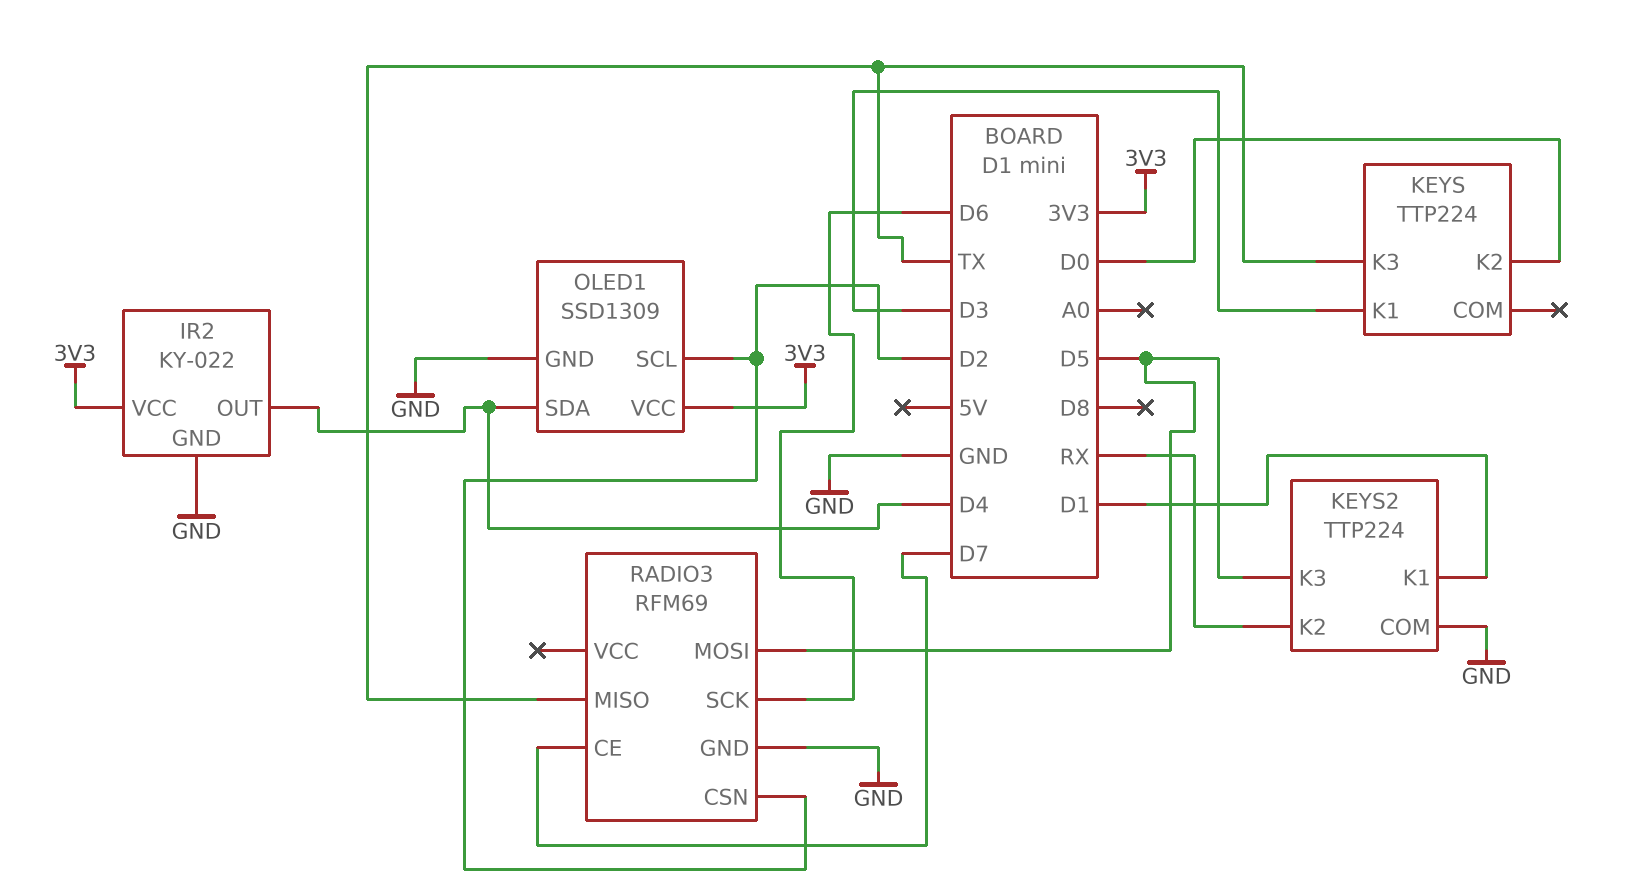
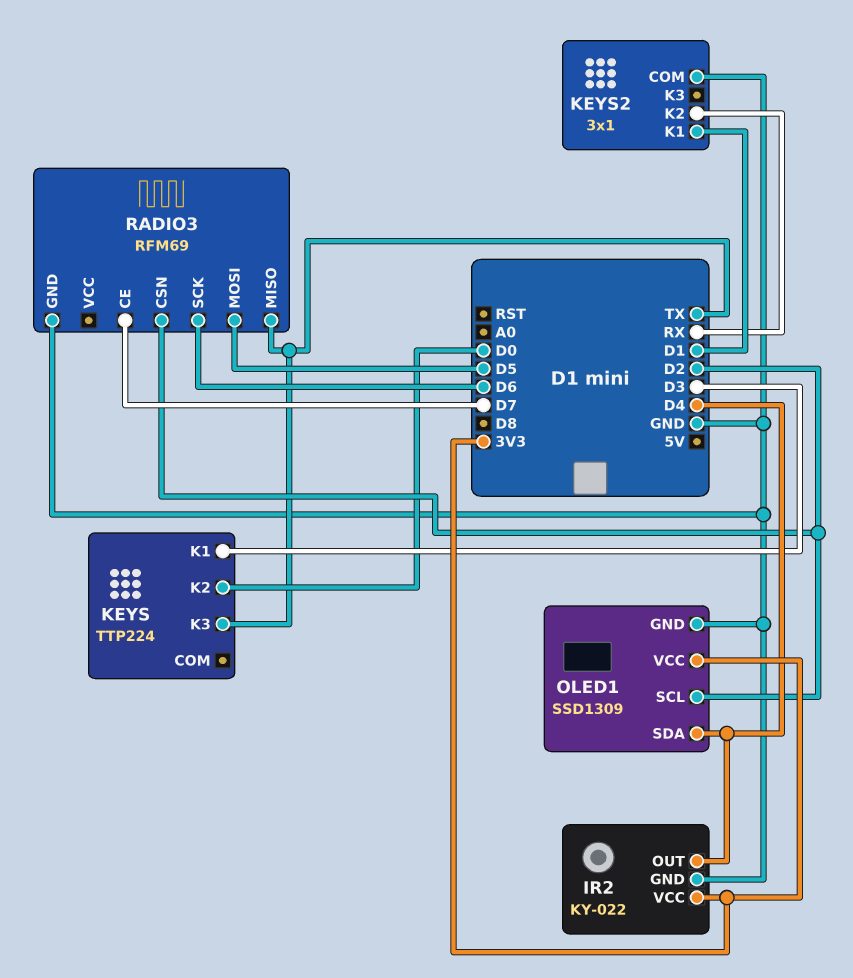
KEYS2: TTP224 -> 3x1
KEYS2 pin K3: D5 -> none

